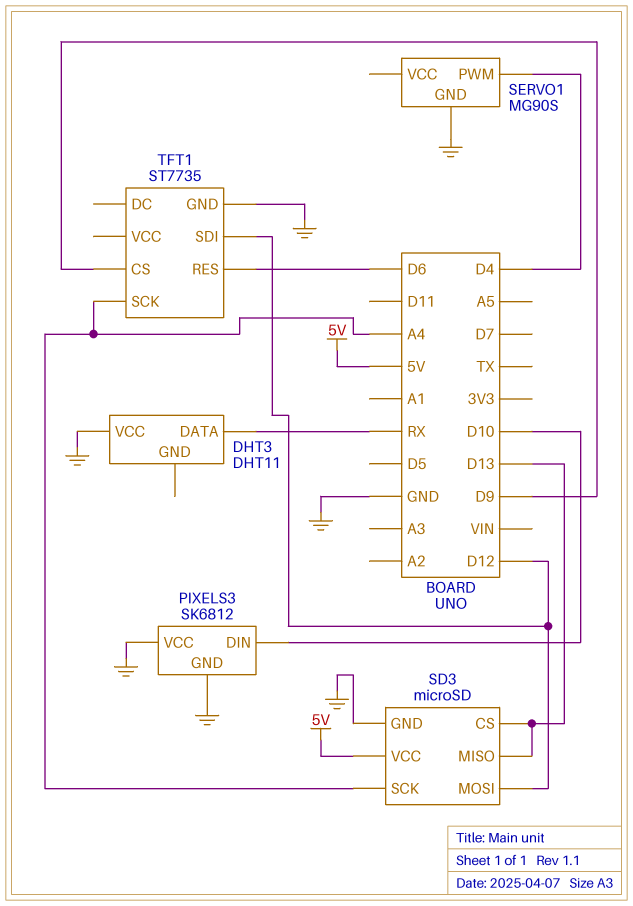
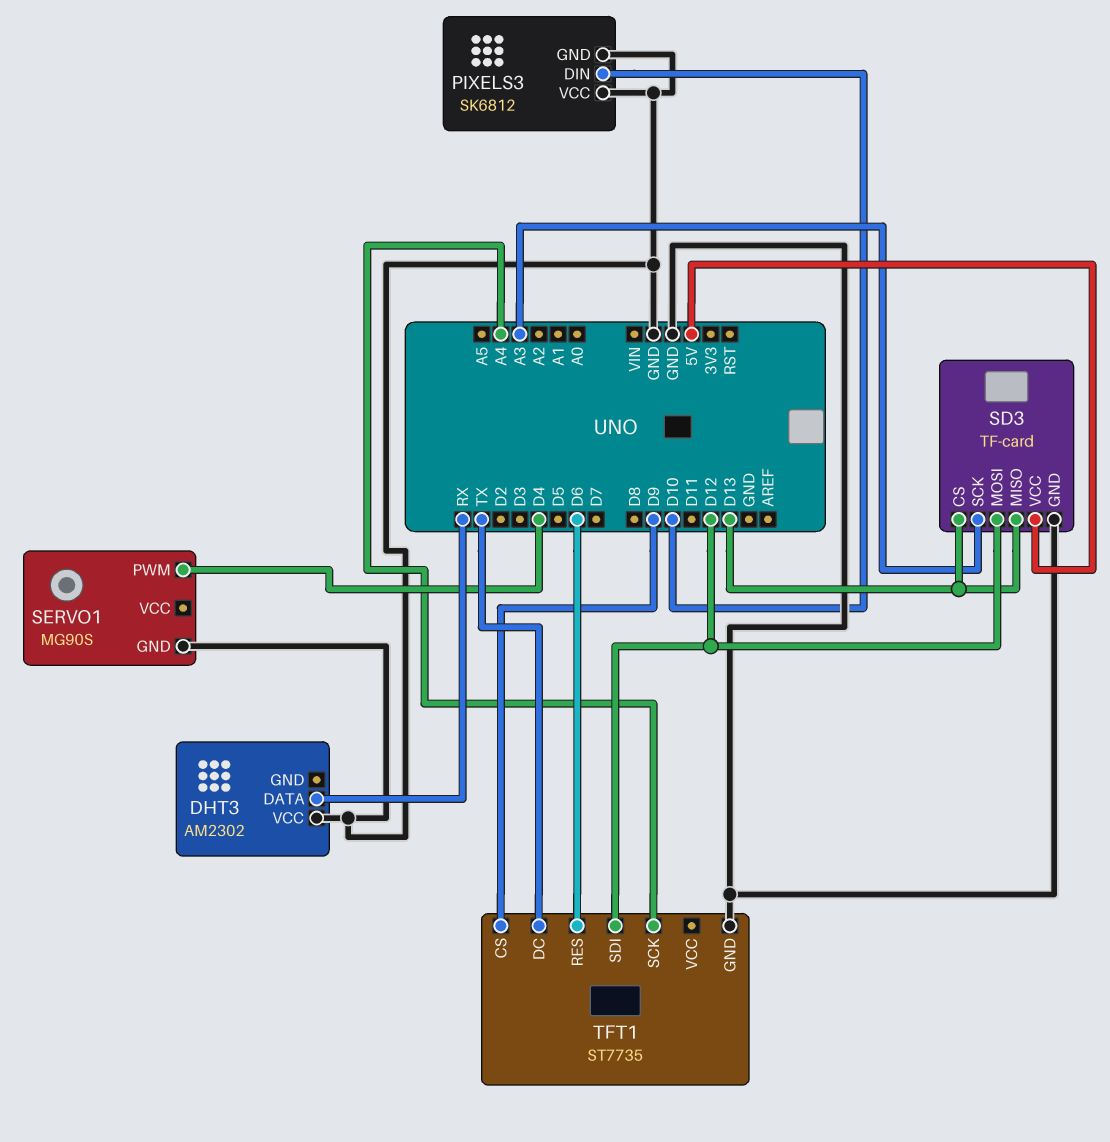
DHT3: DHT11 -> AM2302
SD3: microSD -> TF-card
SD3 pin SCK: A4 -> A3
TFT1 pin DC: none -> TX

